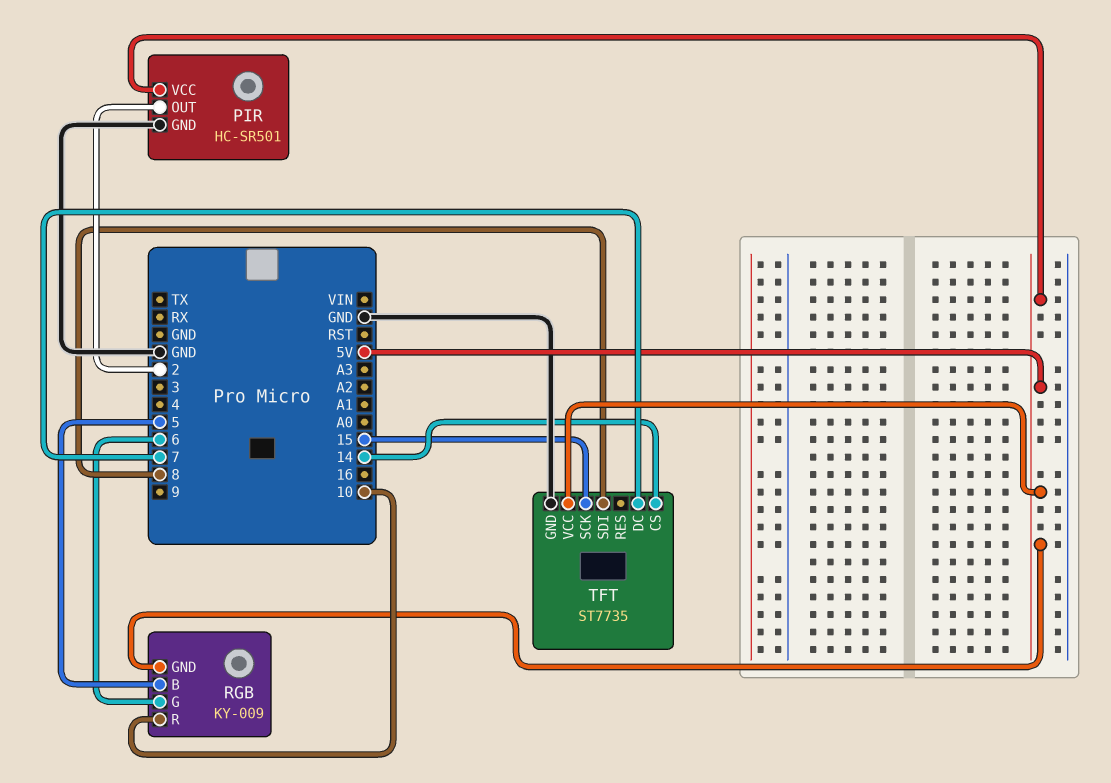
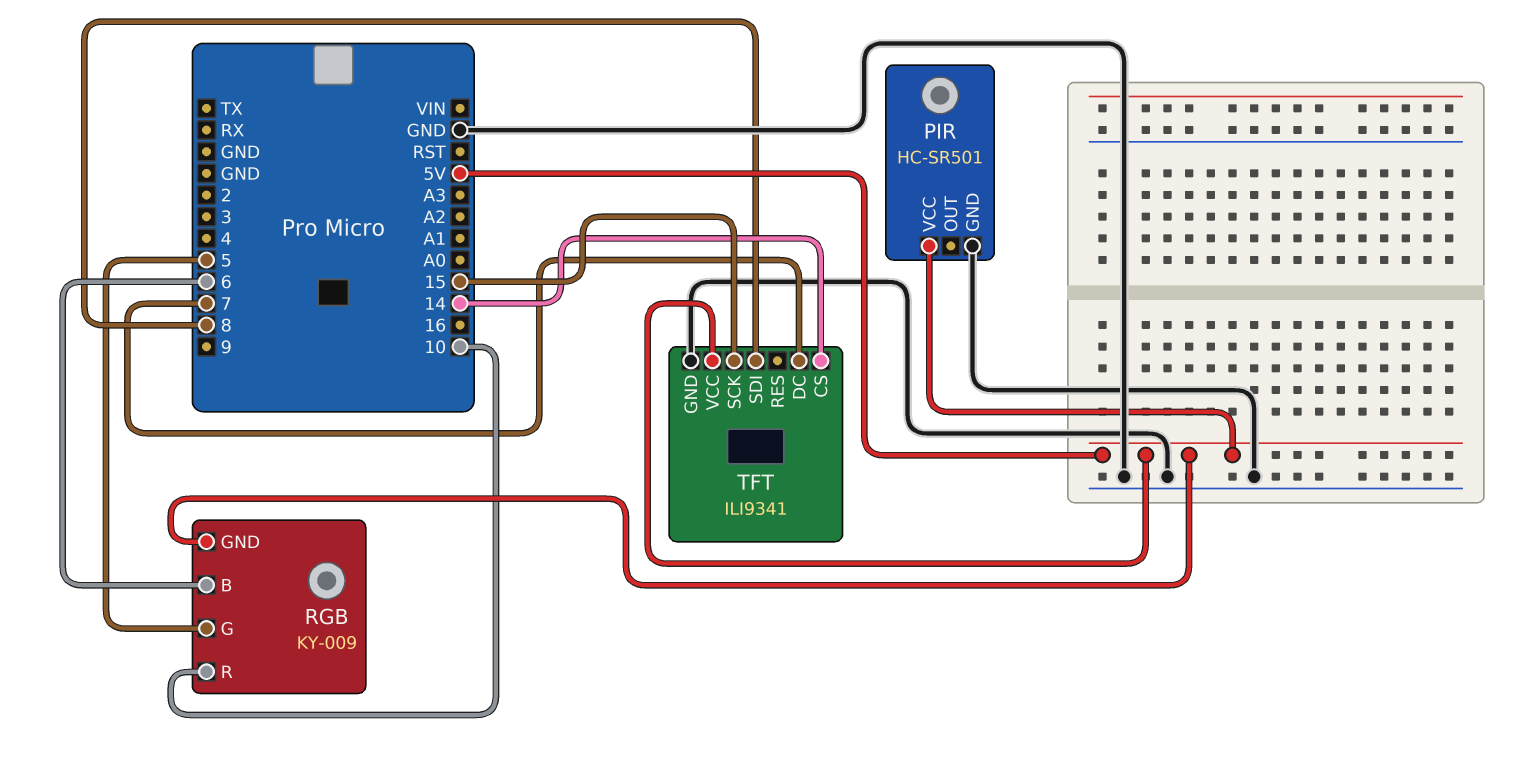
PIR pin OUT: 2 -> none
RGB pin B: 5 -> 6
RGB pin G: 6 -> 5
TFT: ST7735 -> ILI9341

